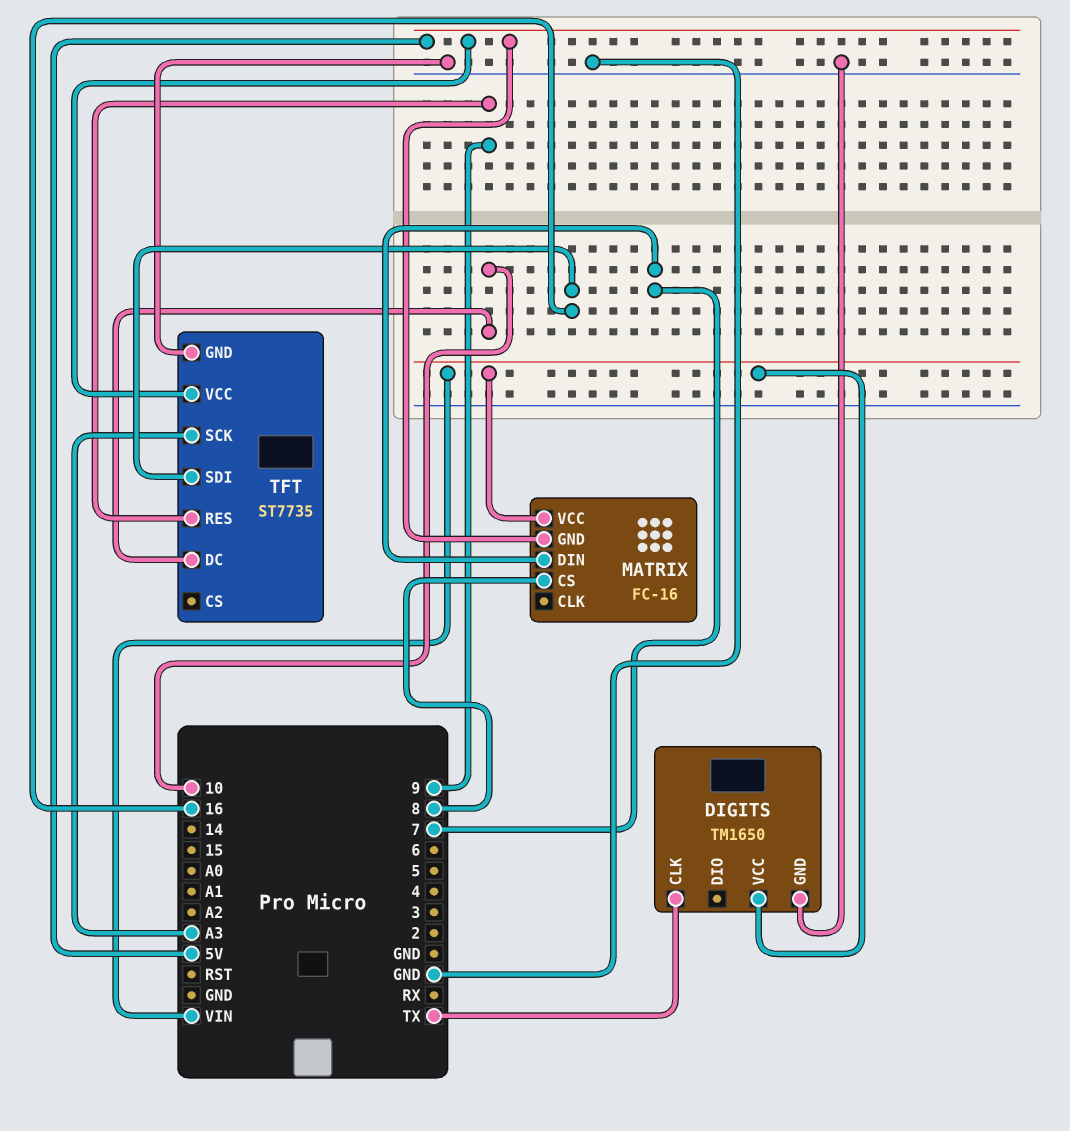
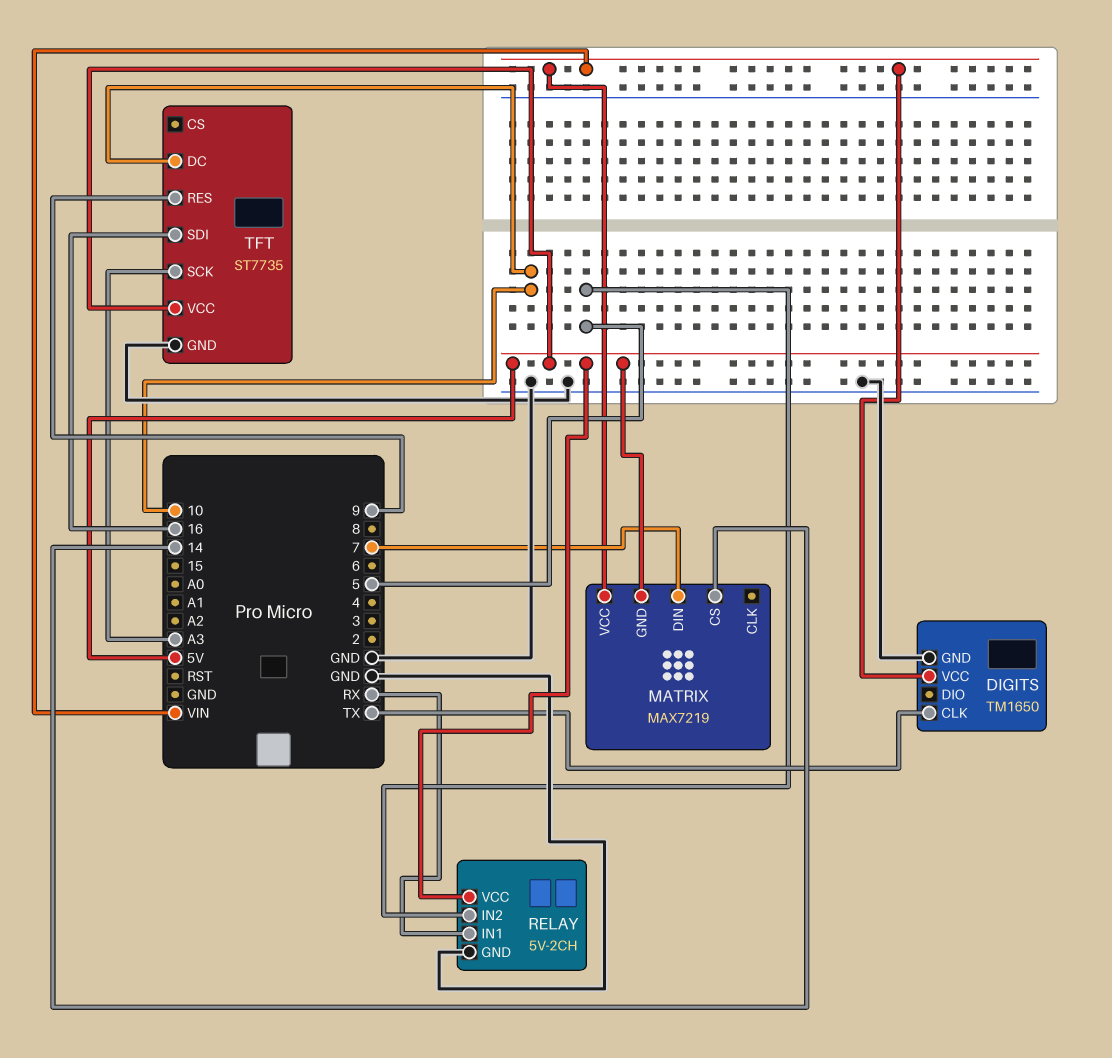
MATRIX: FC-16 -> MAX7219
MATRIX pin CS: 8 -> 14
RELAY: none -> 5V-2CH
RELAY pin GND: none -> GND
RELAY pin IN1: none -> RX
RELAY pin IN2: none -> 5
RELAY pin VCC: none -> 5V

